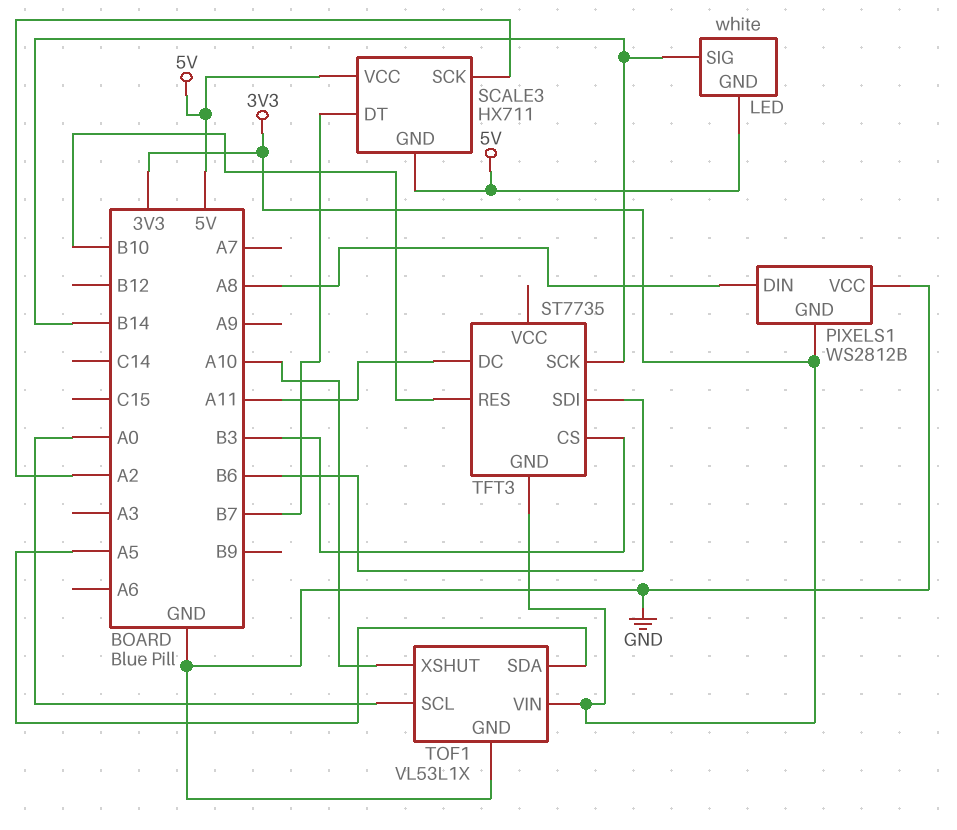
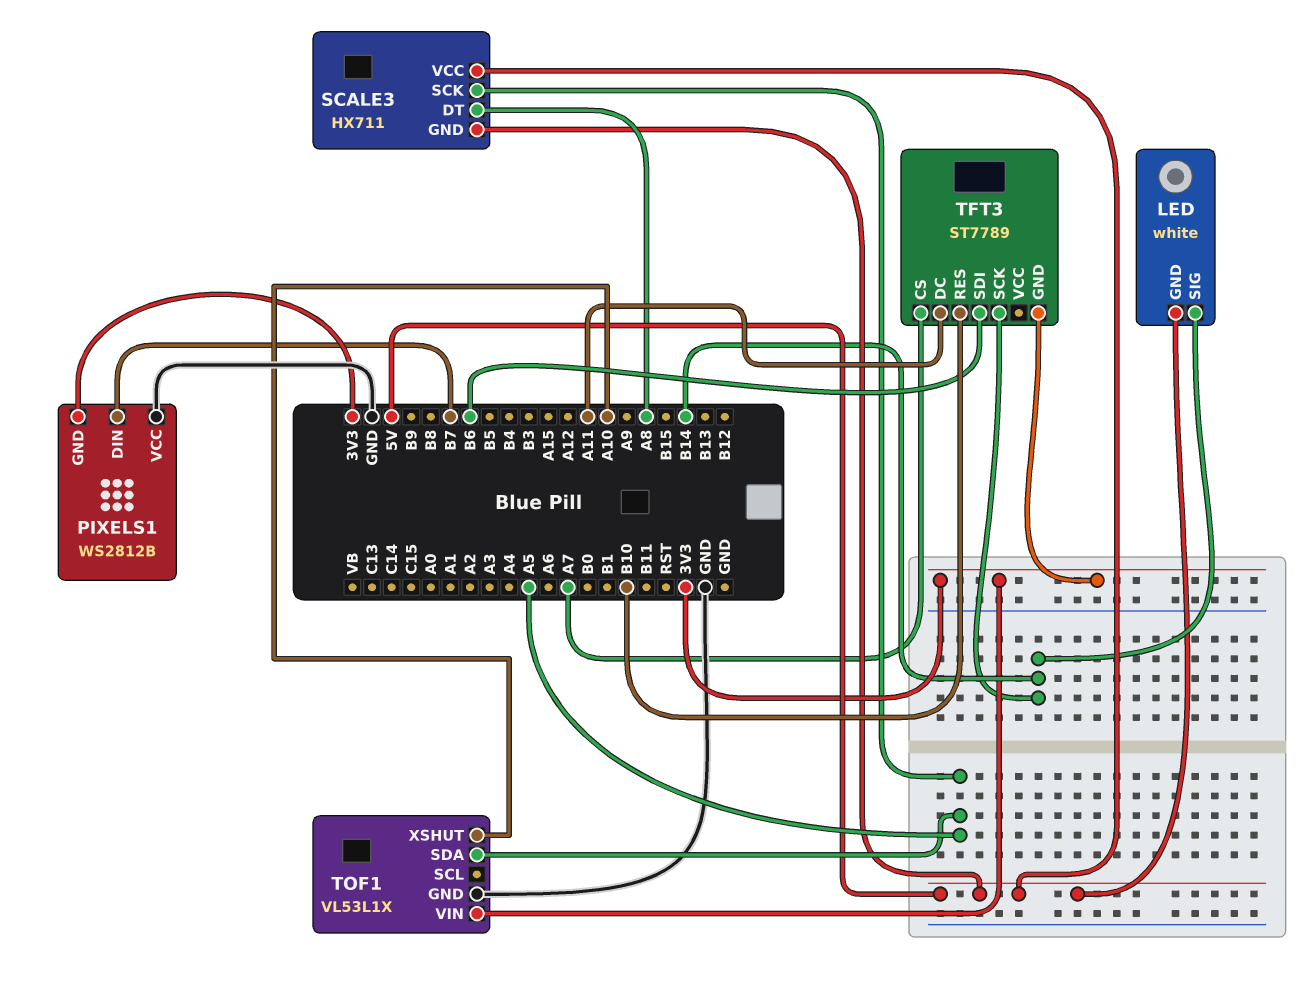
PIXELS1 pin DIN: A8 -> B7
SCALE3 pin DT: B7 -> A8
SCALE3 pin SCK: A2 -> A5
TFT3: ST7735 -> ST7789
TFT3 pin CS: B3 -> A7
TOF1 pin SCL: A0 -> none

